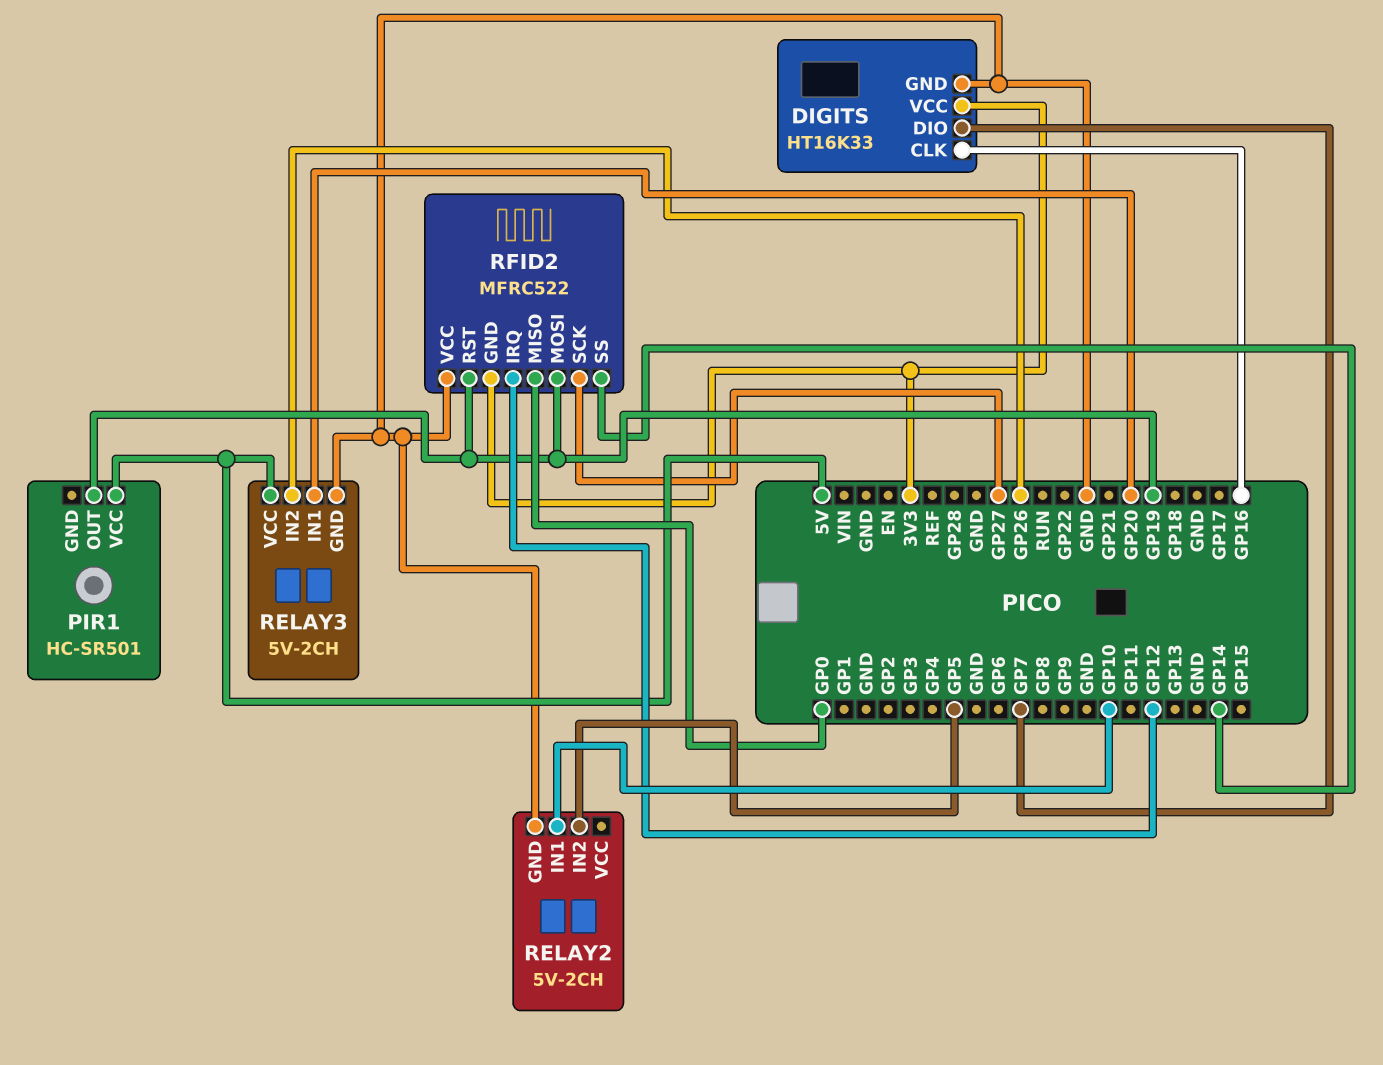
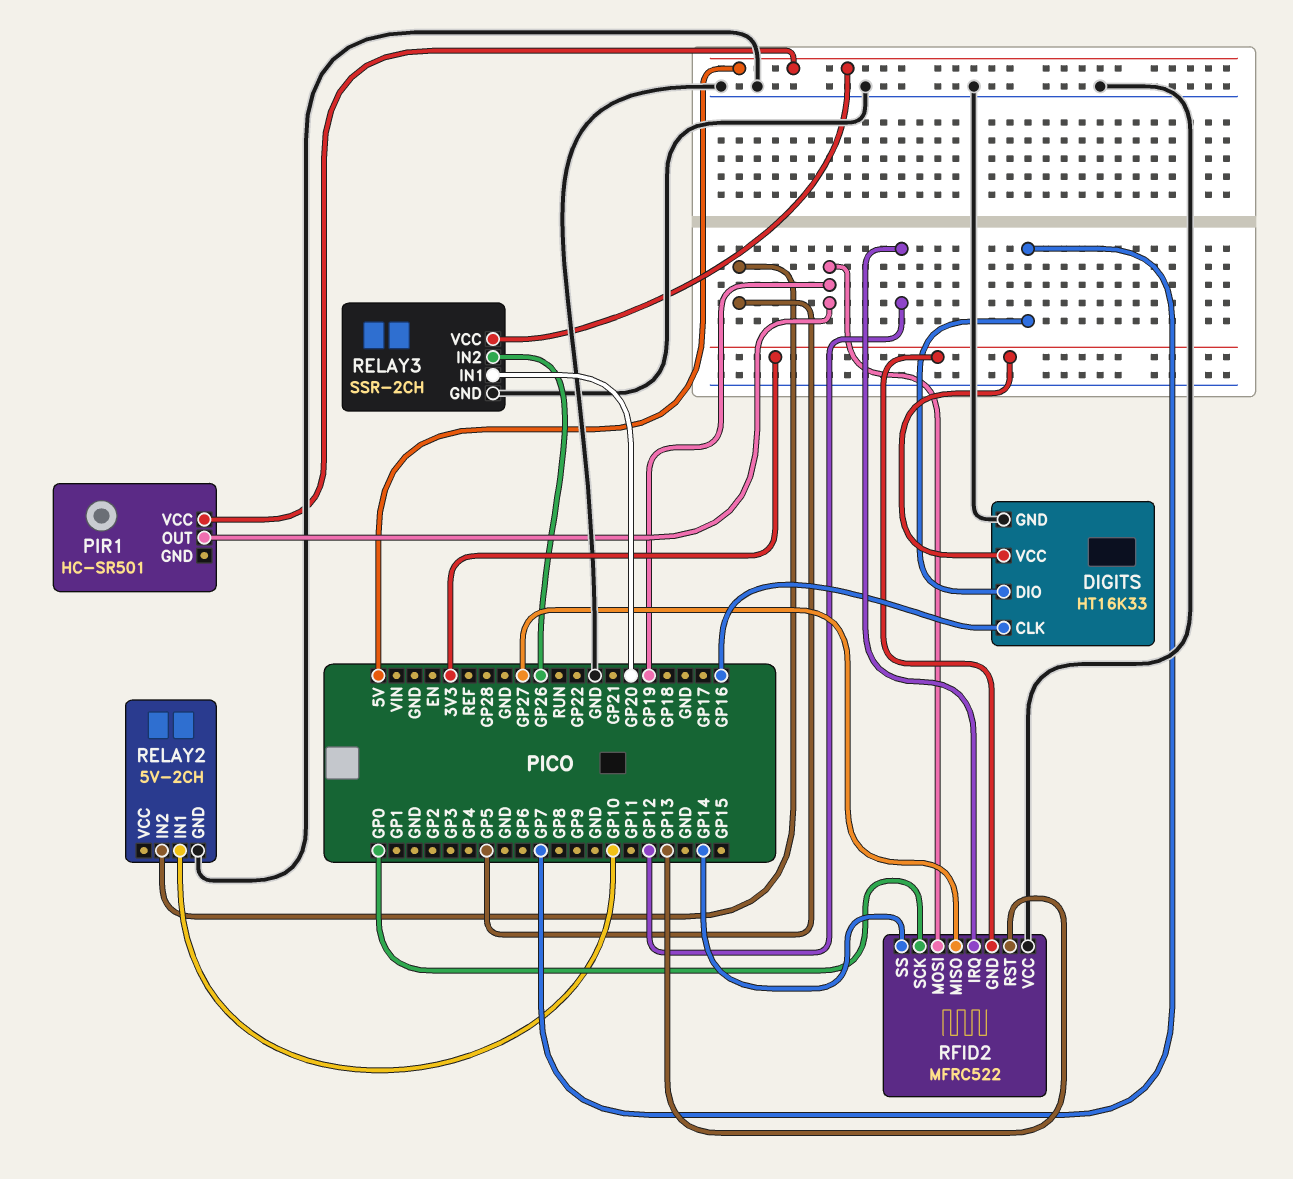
RELAY3: 5V-2CH -> SSR-2CH
RFID2 pin MISO: GP0 -> GP27
RFID2 pin RST: GP19 -> GP13
RFID2 pin SCK: GP27 -> GP0

